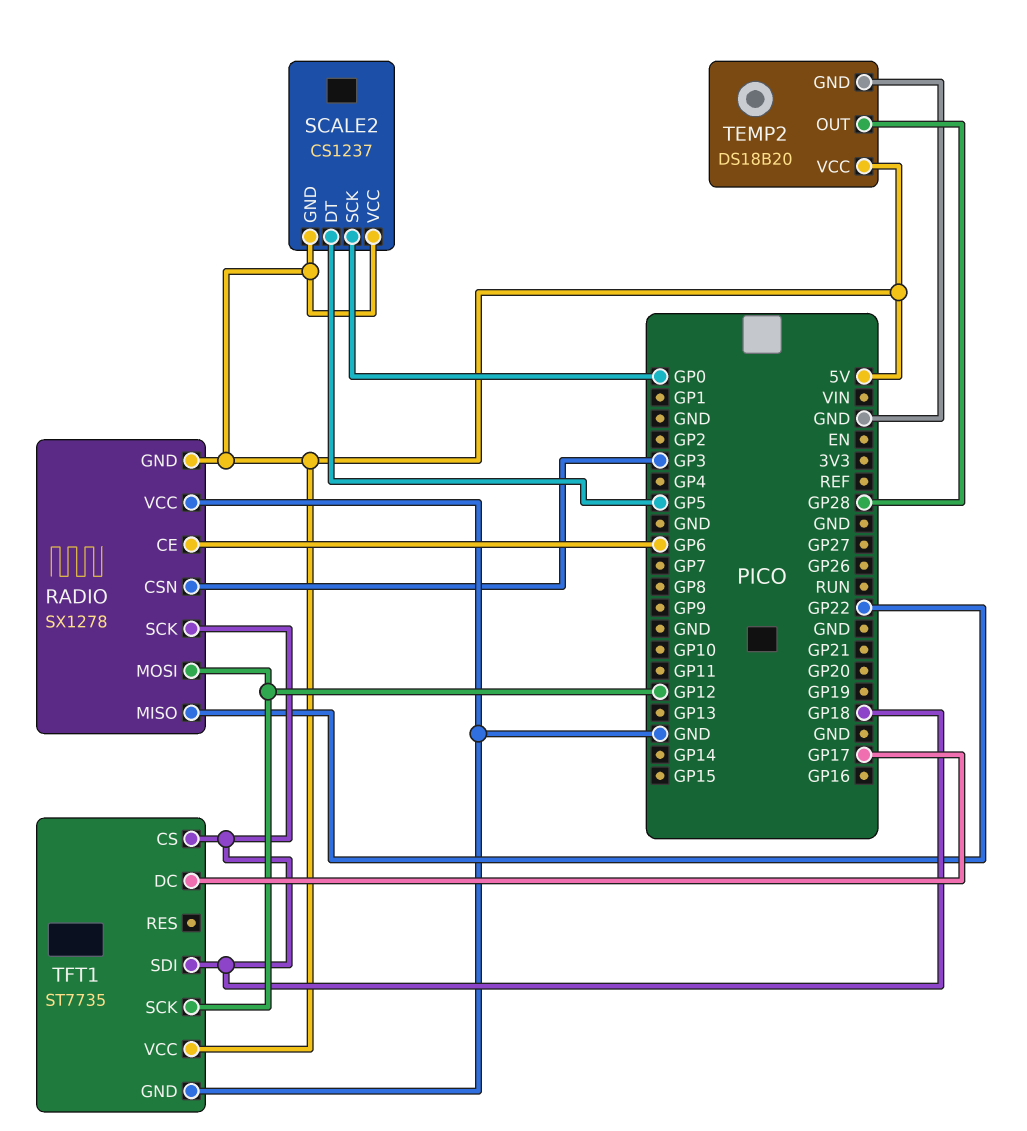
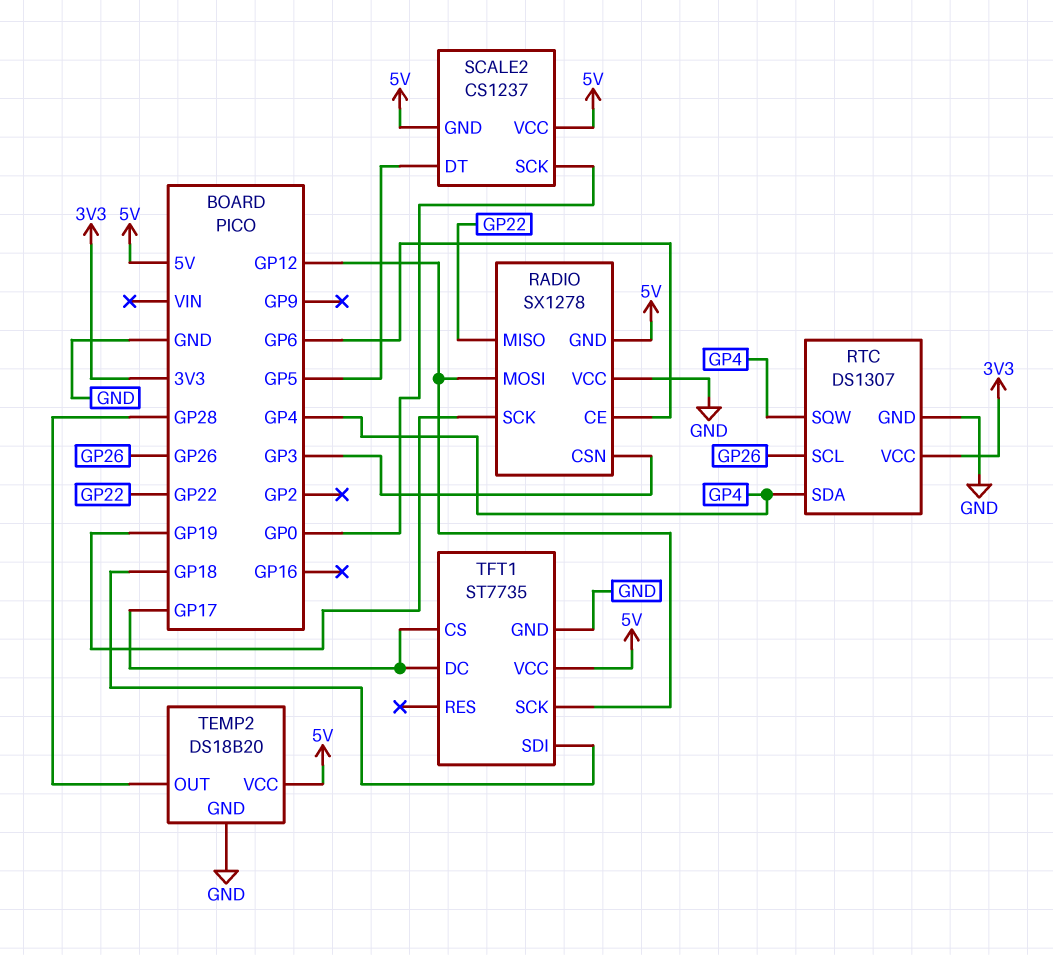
RADIO pin SCK: GP18 -> GP19
RTC: none -> DS1307
RTC pin GND: none -> GND
RTC pin SCL: none -> GP26
RTC pin SDA: none -> GP4
RTC pin SQW: none -> GP4
RTC pin VCC: none -> 3V3
TFT1 pin CS: GP18 -> GP17

